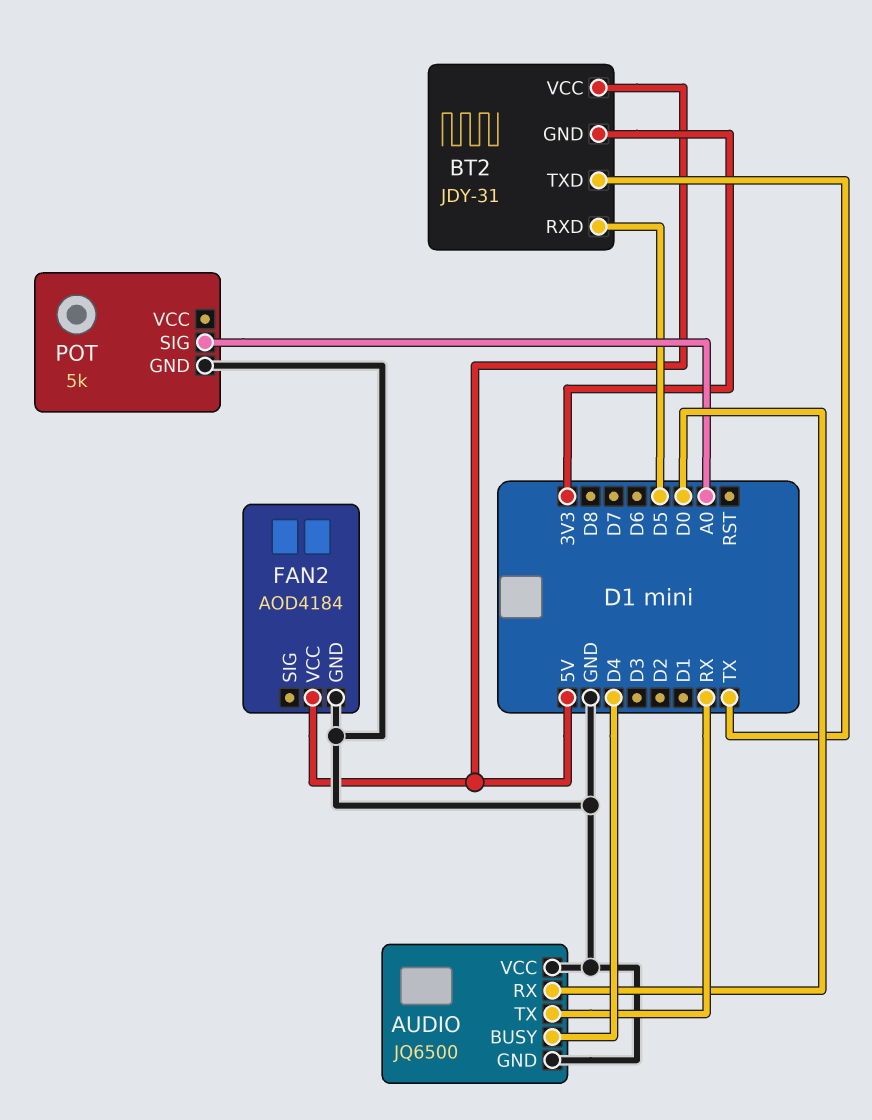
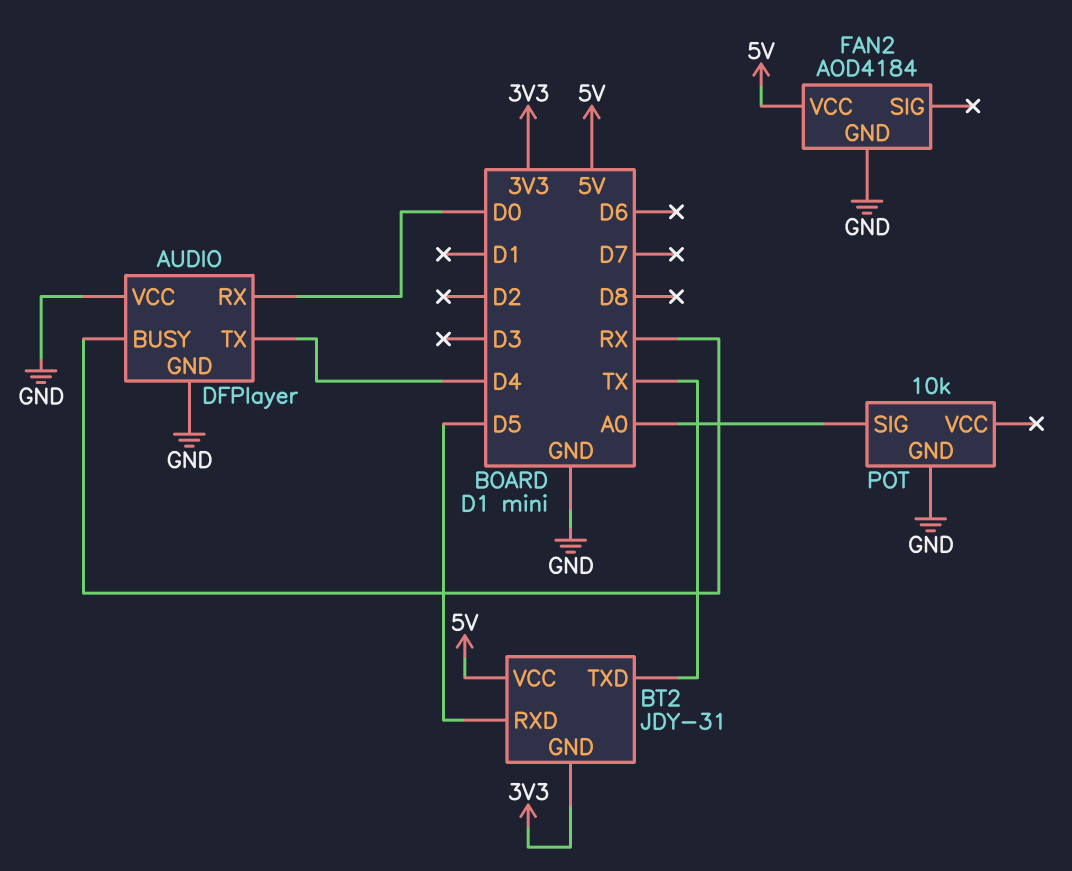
AUDIO: JQ6500 -> DFPlayer
AUDIO pin BUSY: D4 -> RX
AUDIO pin TX: RX -> D4
POT: 5k -> 10k

